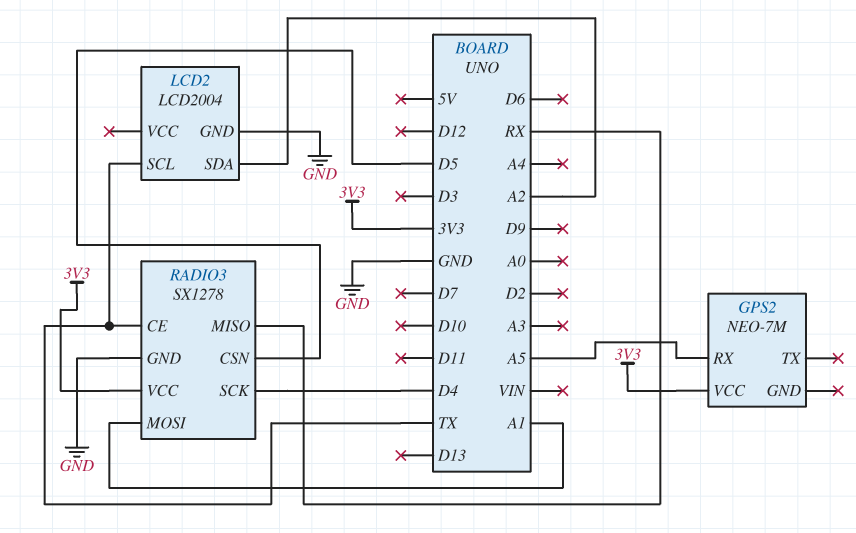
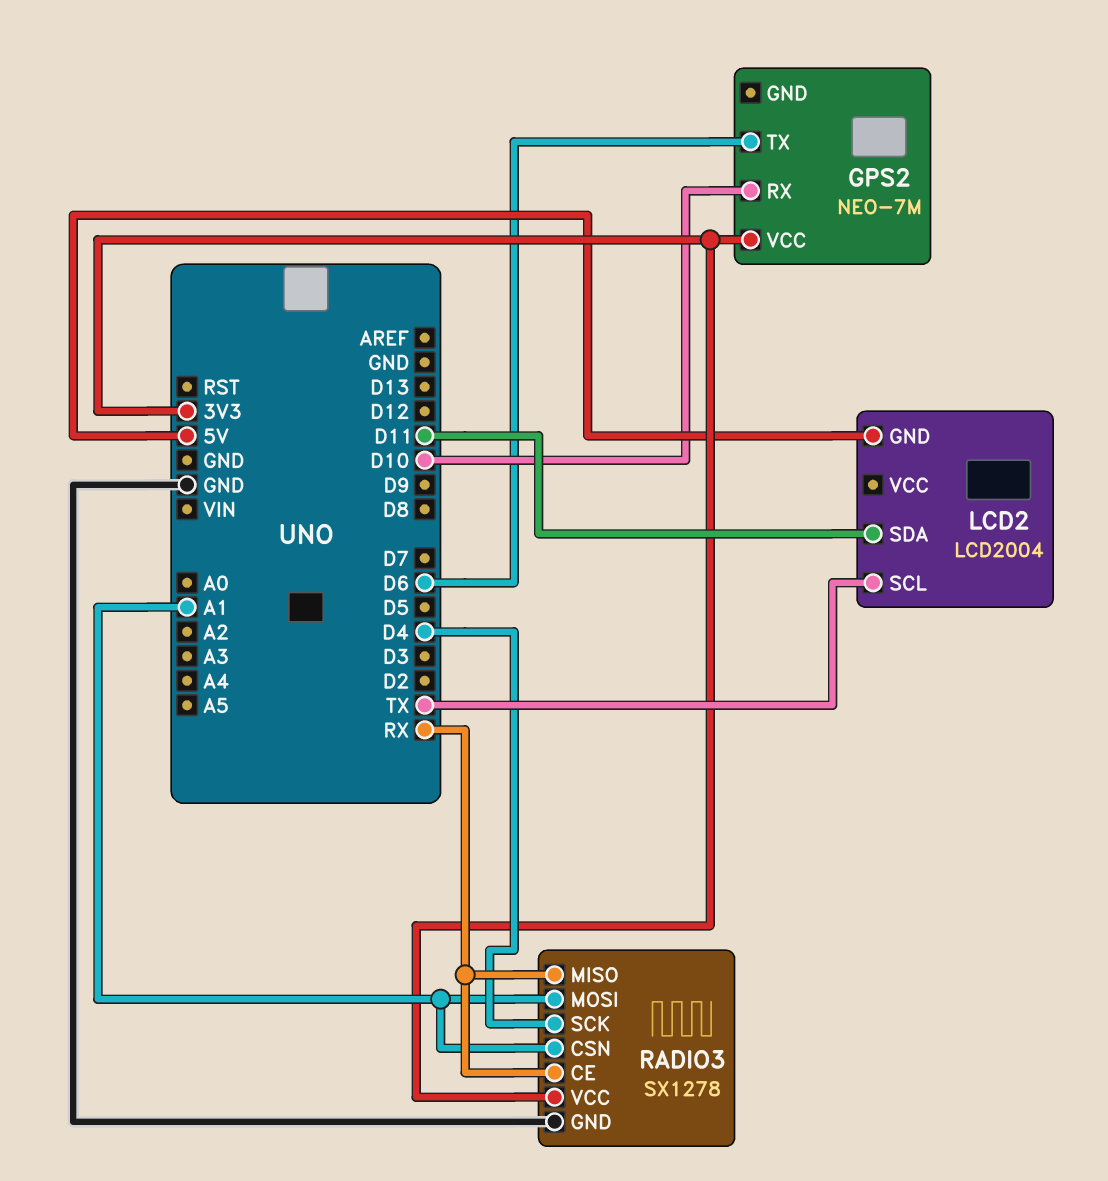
GPS2 pin RX: A5 -> D10
GPS2 pin TX: none -> D6
LCD2 pin GND: GND -> 5V
LCD2 pin SDA: A2 -> D11
RADIO3 pin CE: TX -> RX
RADIO3 pin CSN: D5 -> A1

